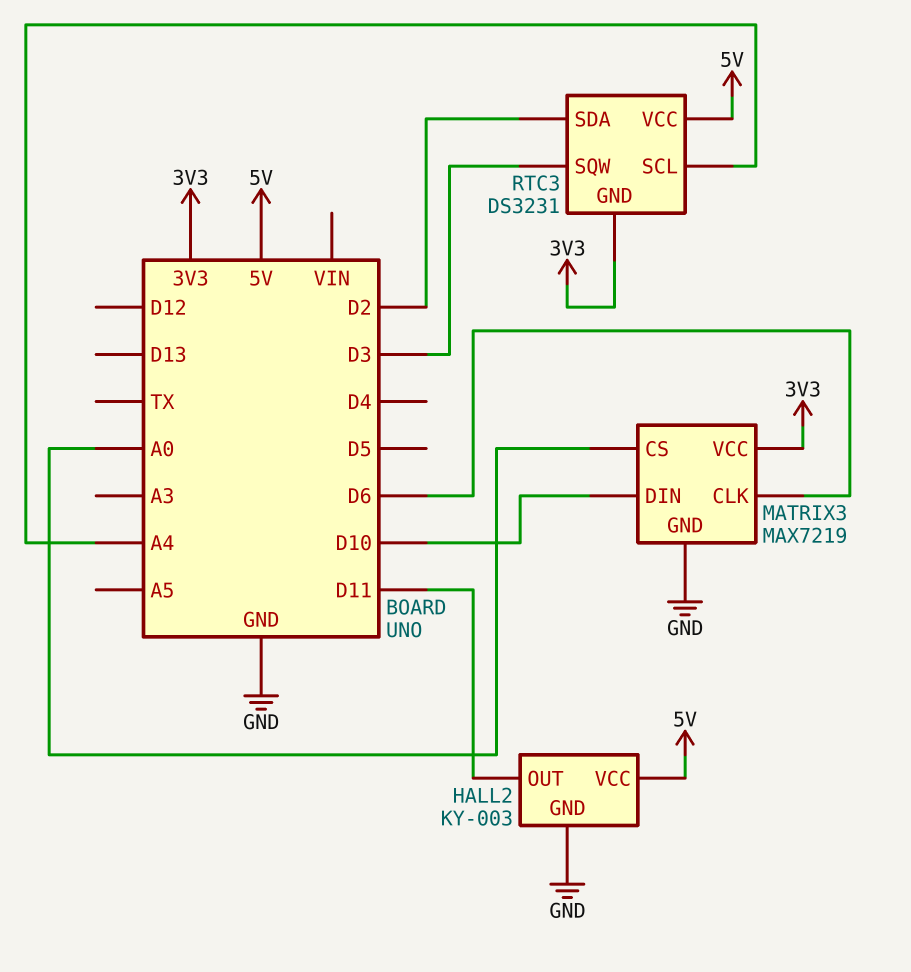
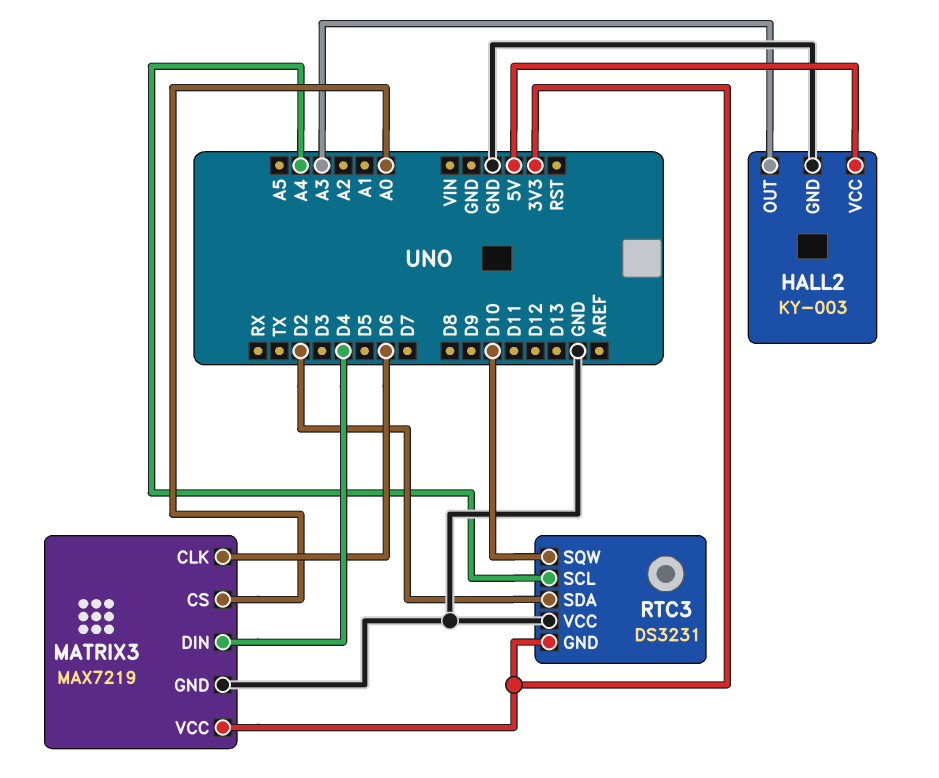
HALL2 pin OUT: D11 -> A3
MATRIX3 pin DIN: D10 -> D4
RTC3 pin SQW: D3 -> D10
RTC3 pin VCC: 5V -> GND

